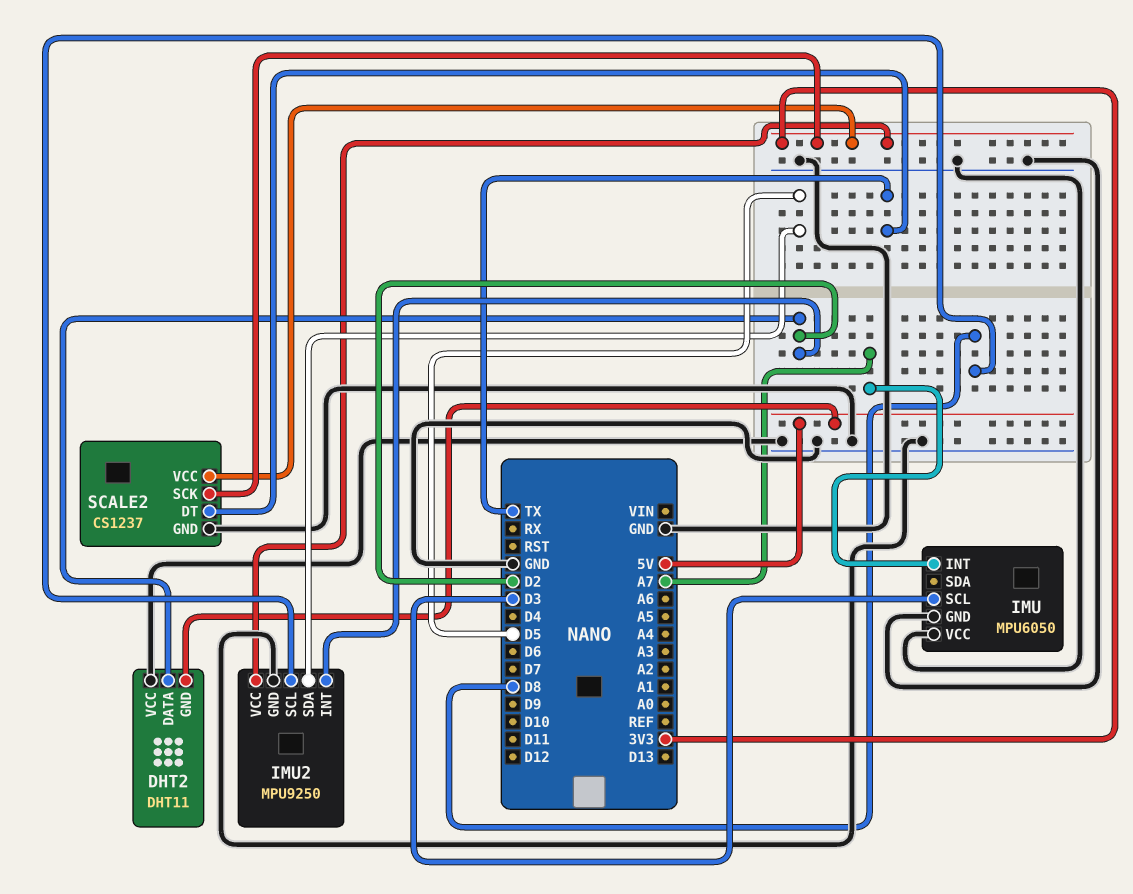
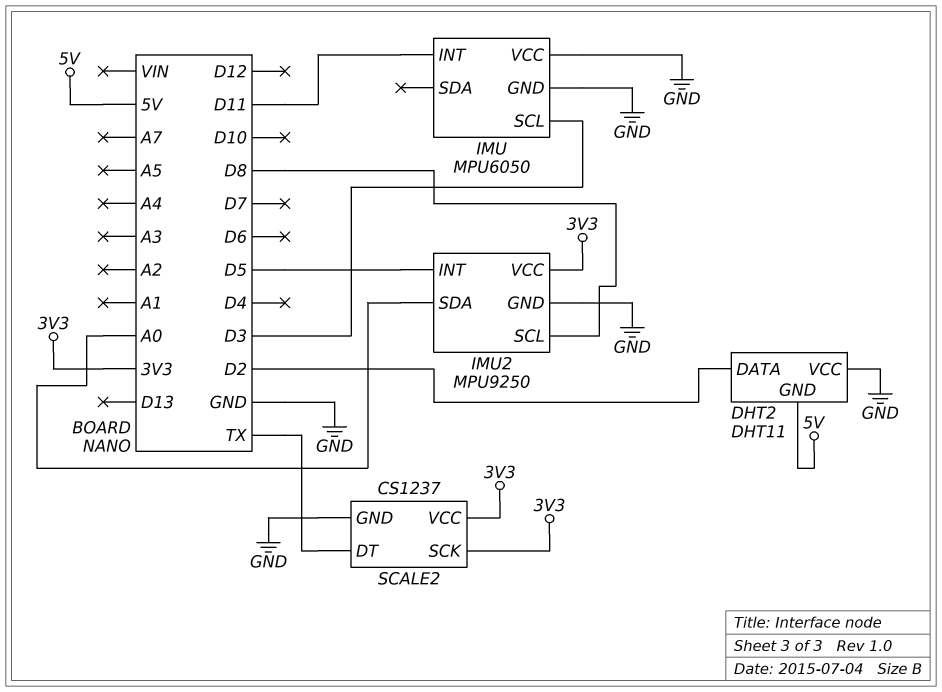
IMU pin INT: A7 -> D11
IMU2 pin INT: D2 -> D5
IMU2 pin SDA: D5 -> A0

